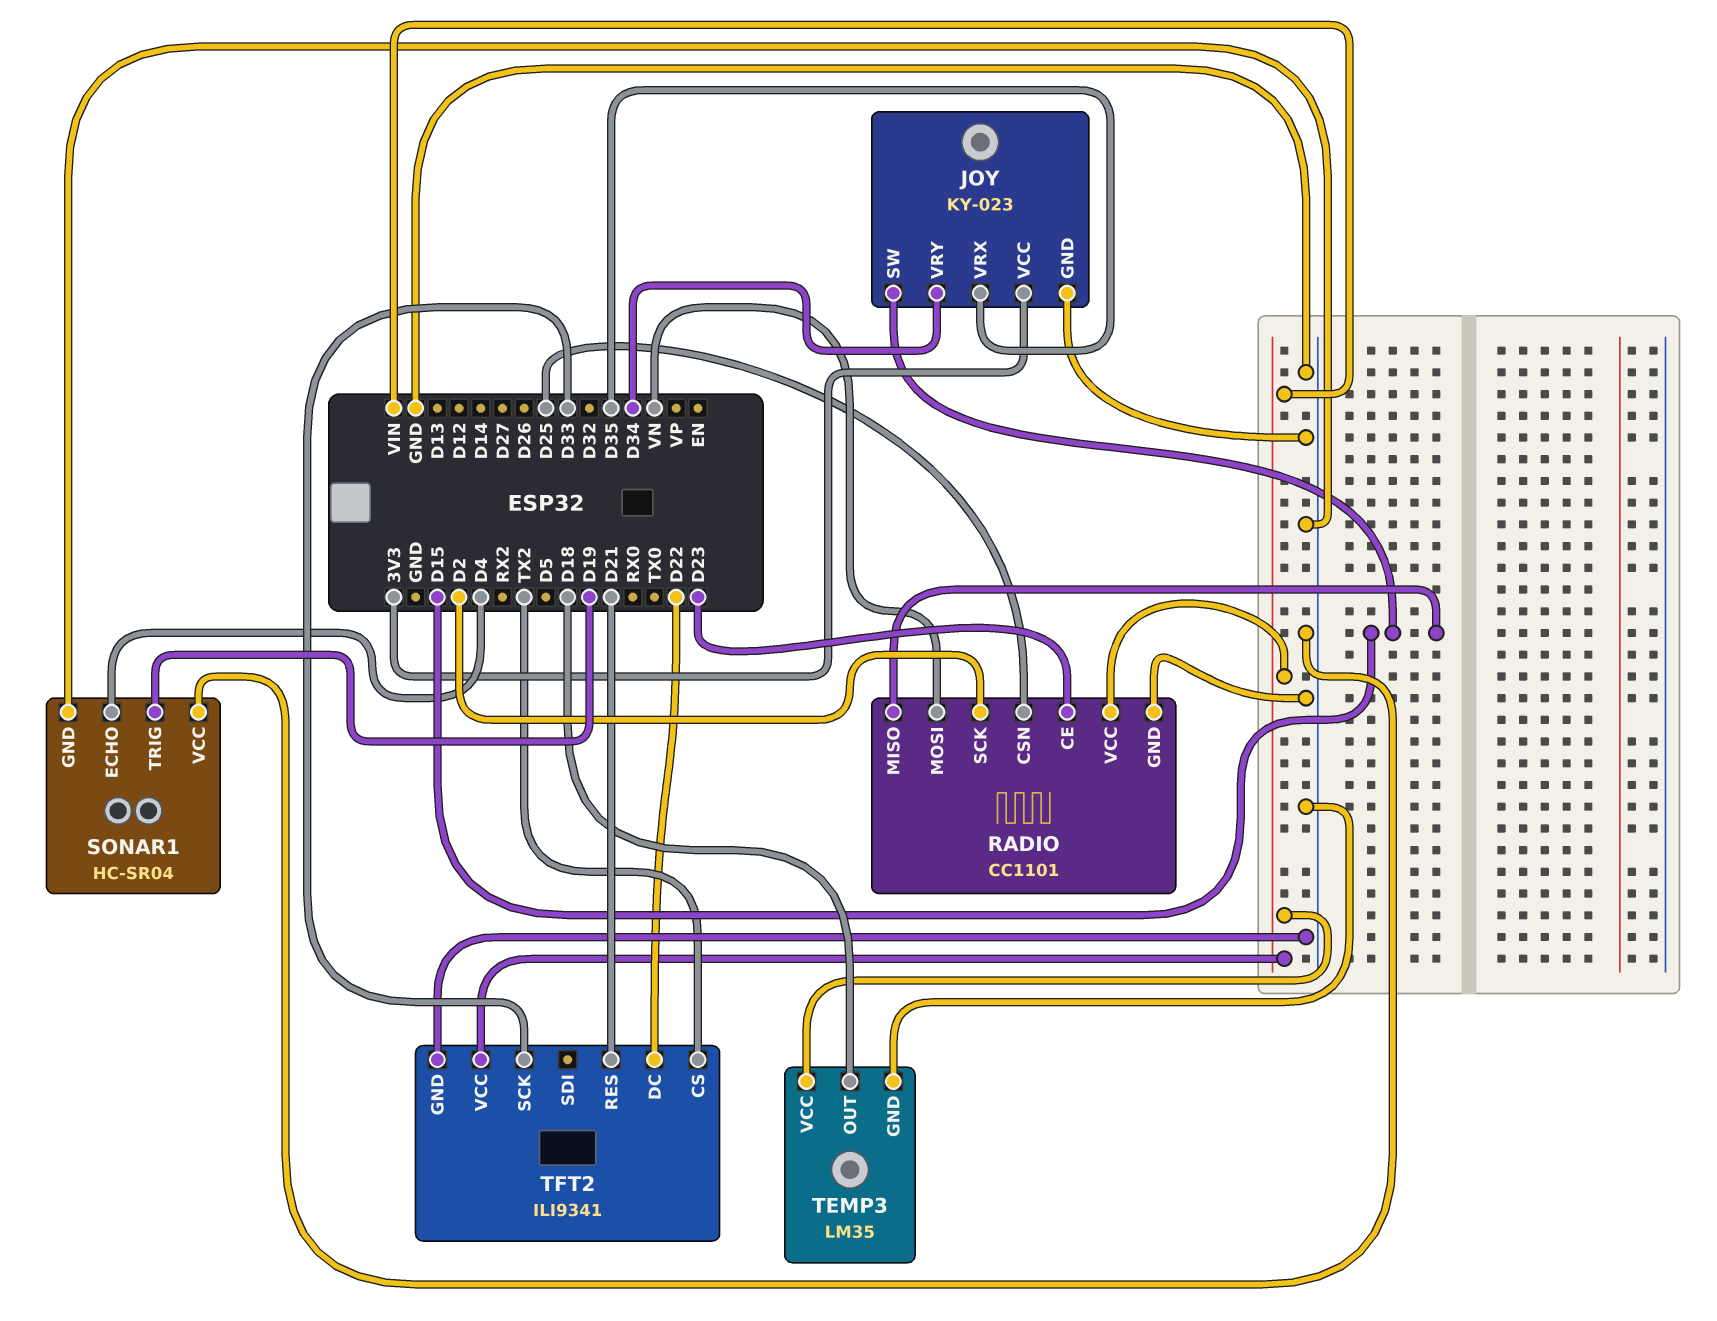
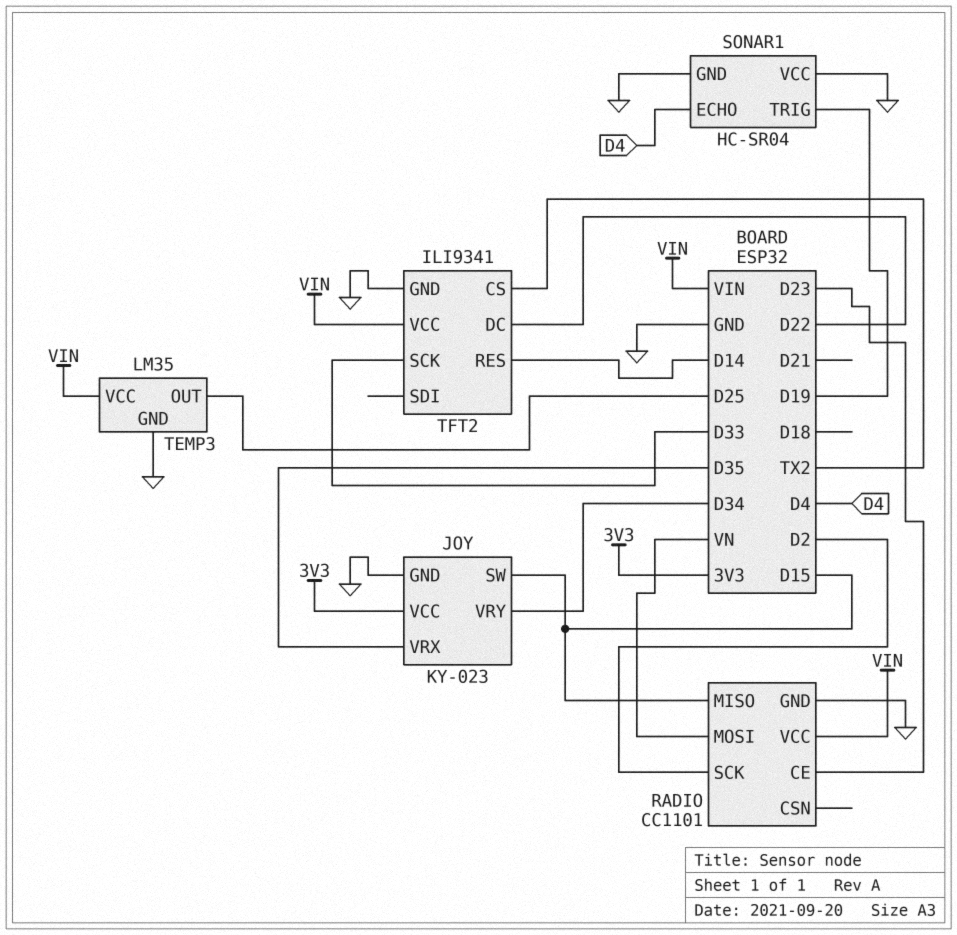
RADIO pin CSN: D25 -> none
TEMP3 pin OUT: D18 -> D25
TFT2 pin RES: D21 -> D14

